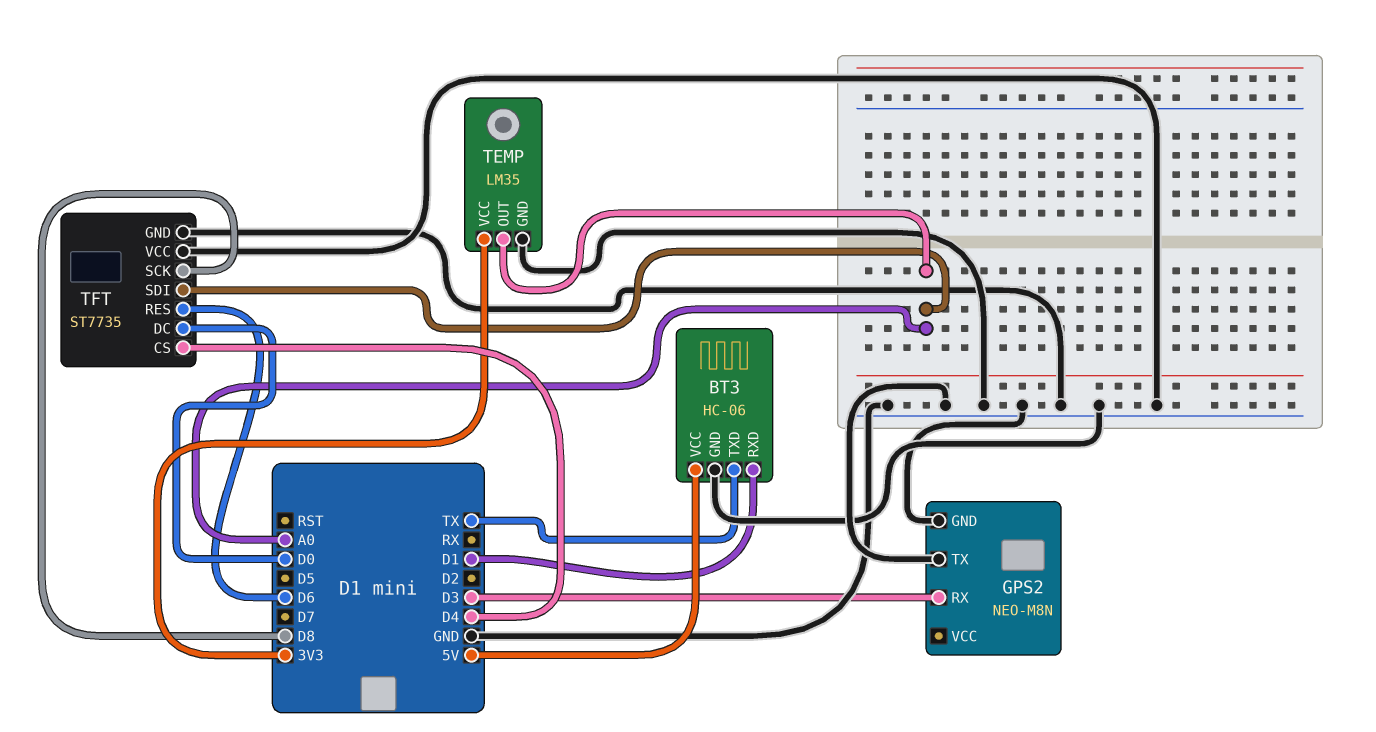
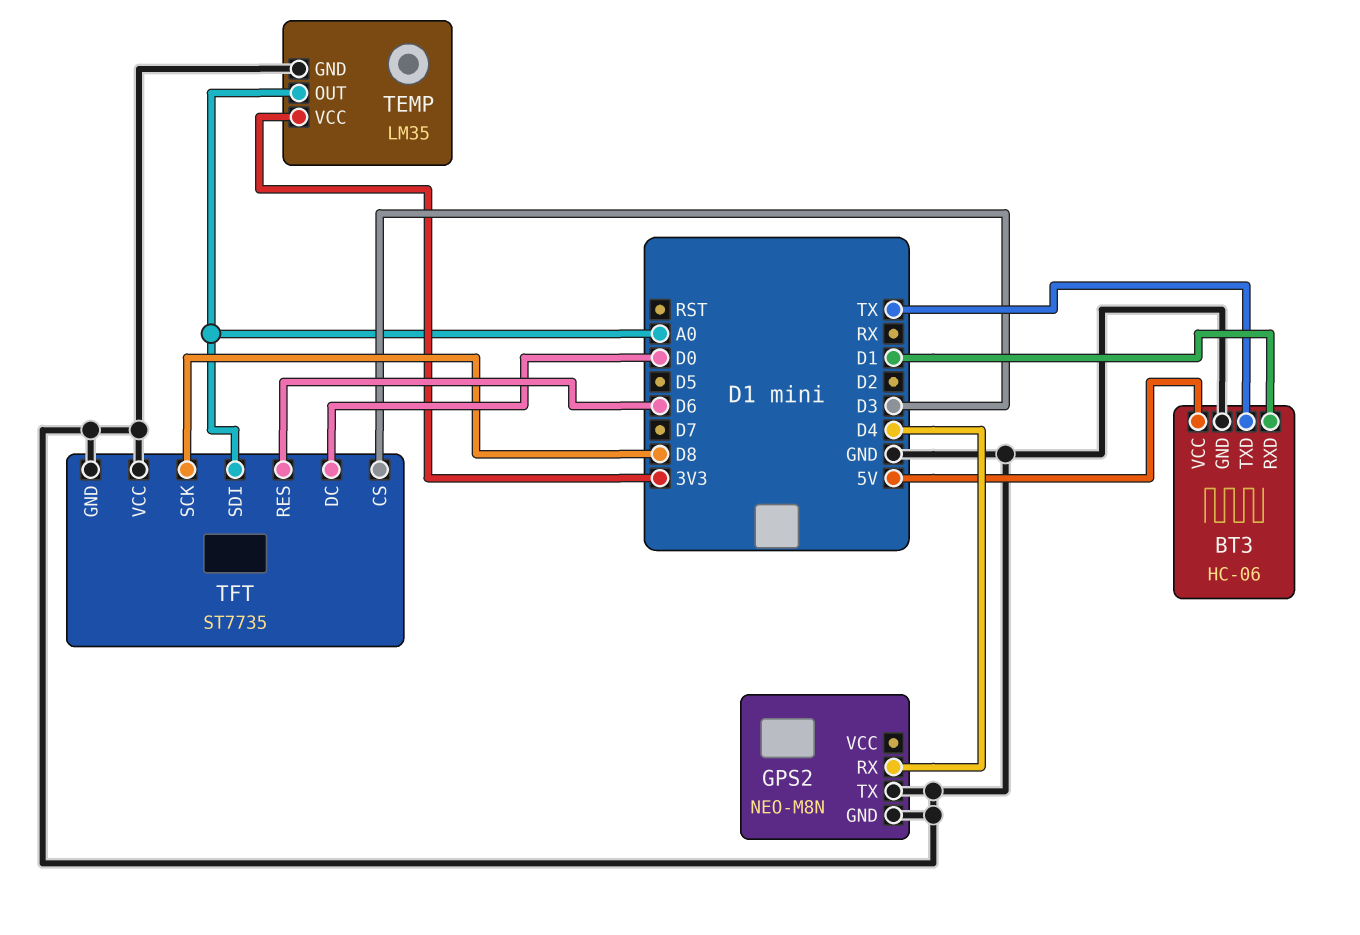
GPS2 pin RX: D3 -> D4
TFT pin CS: D4 -> D3

